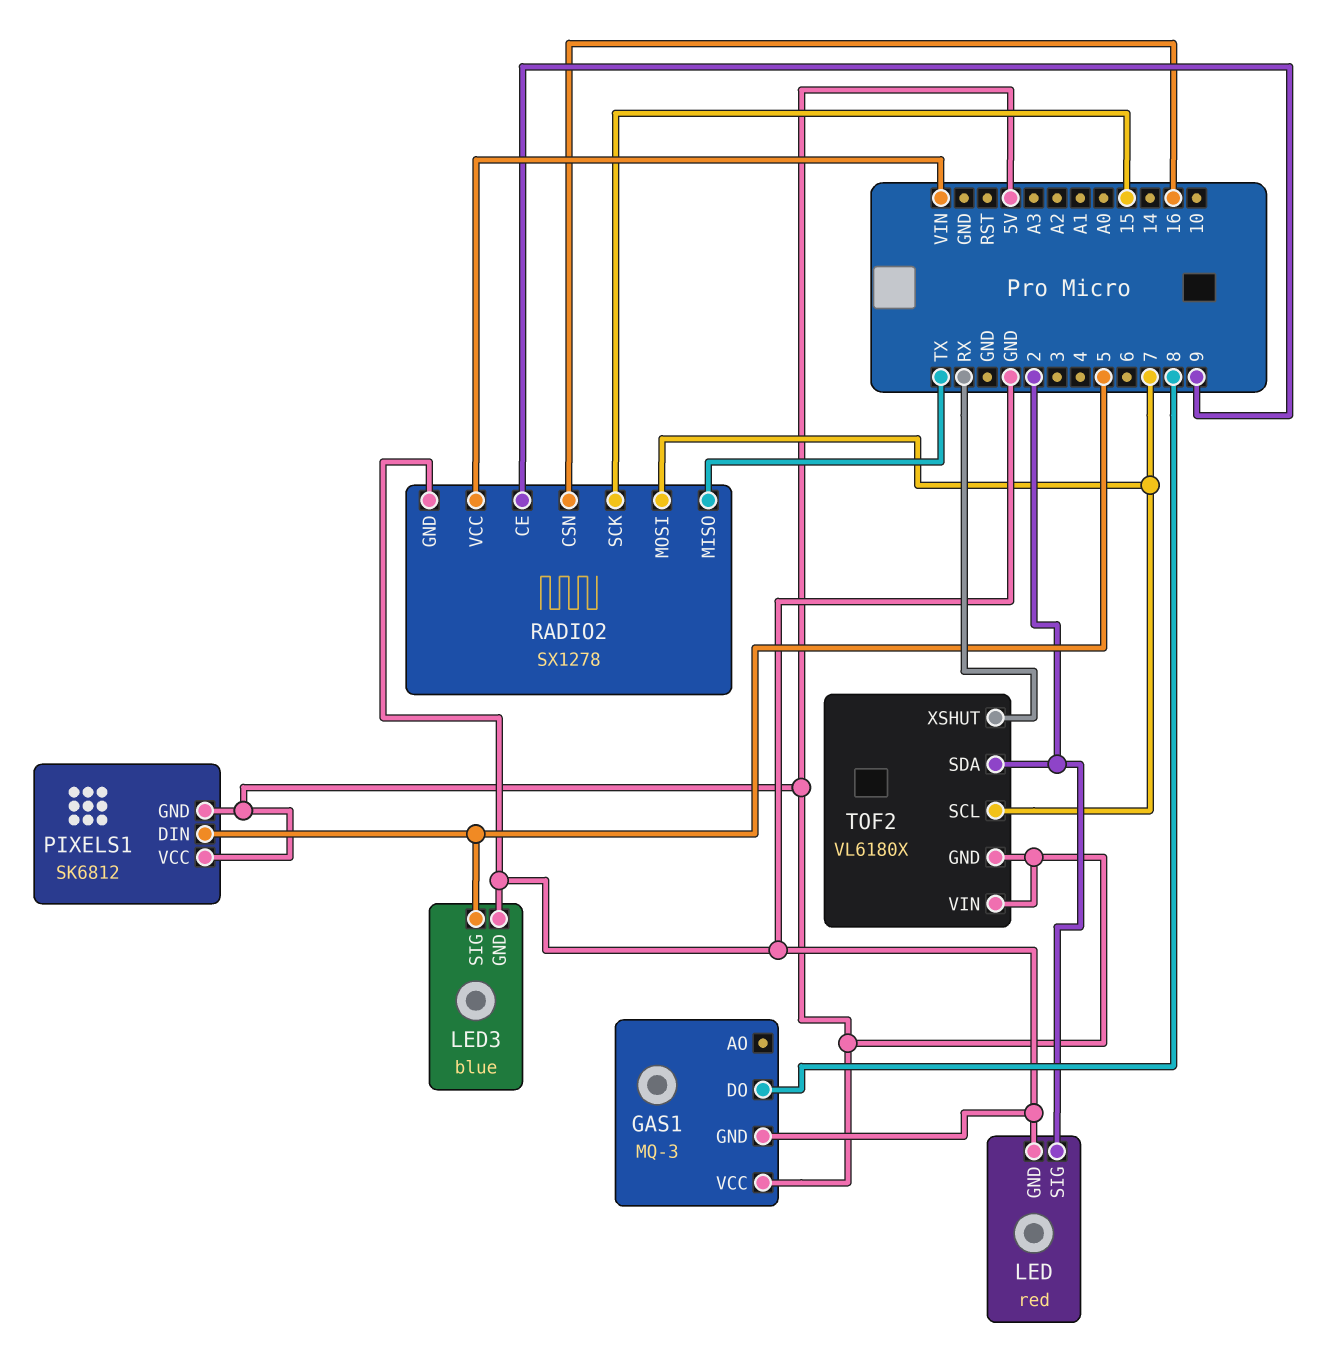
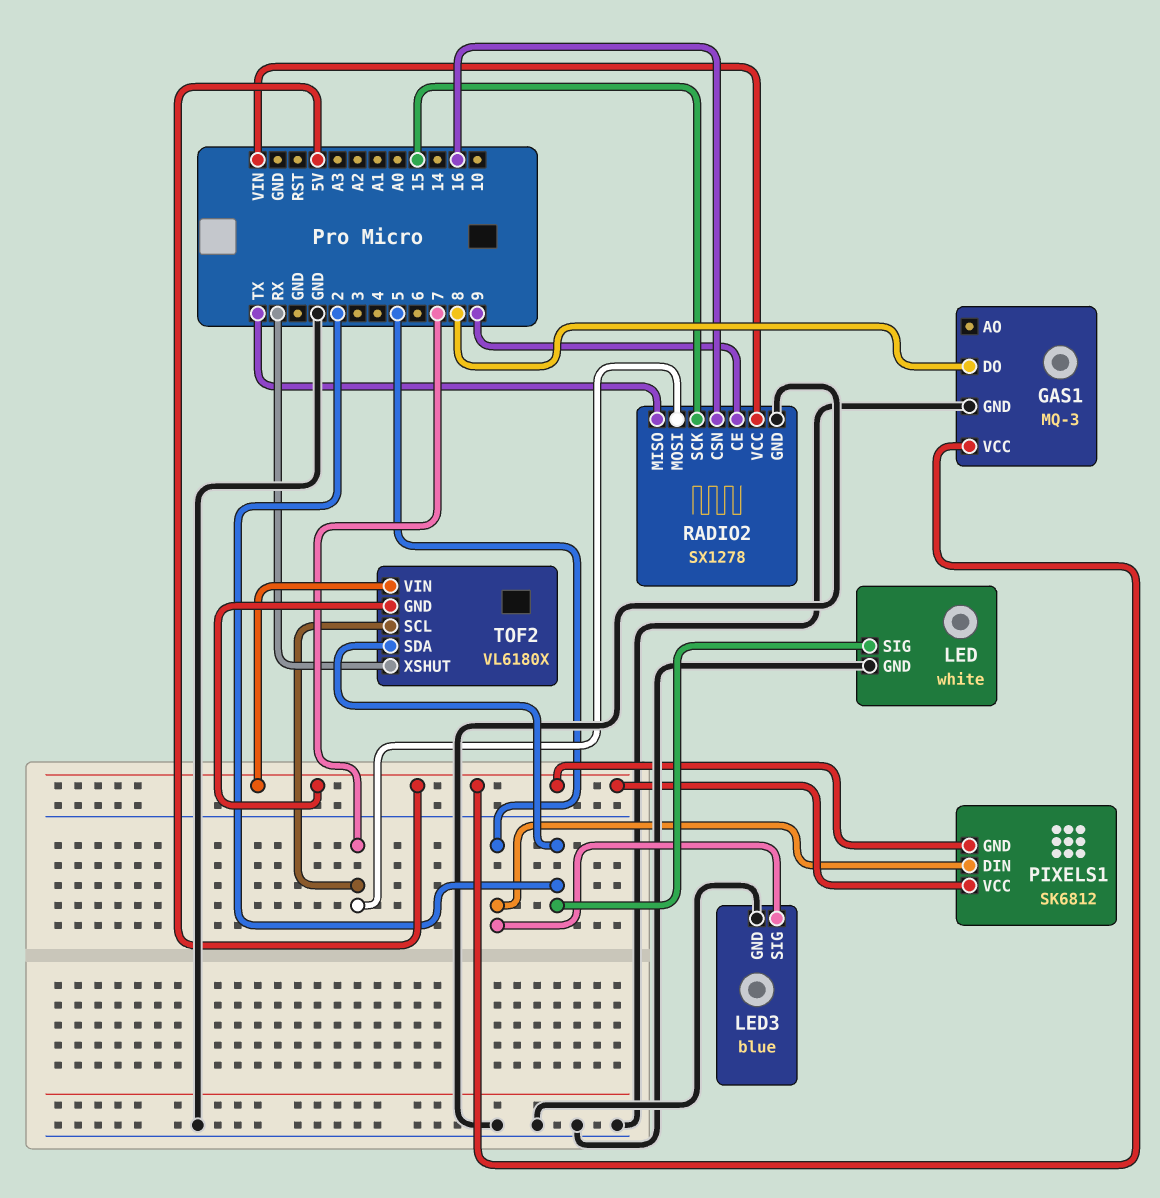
LED: red -> white

